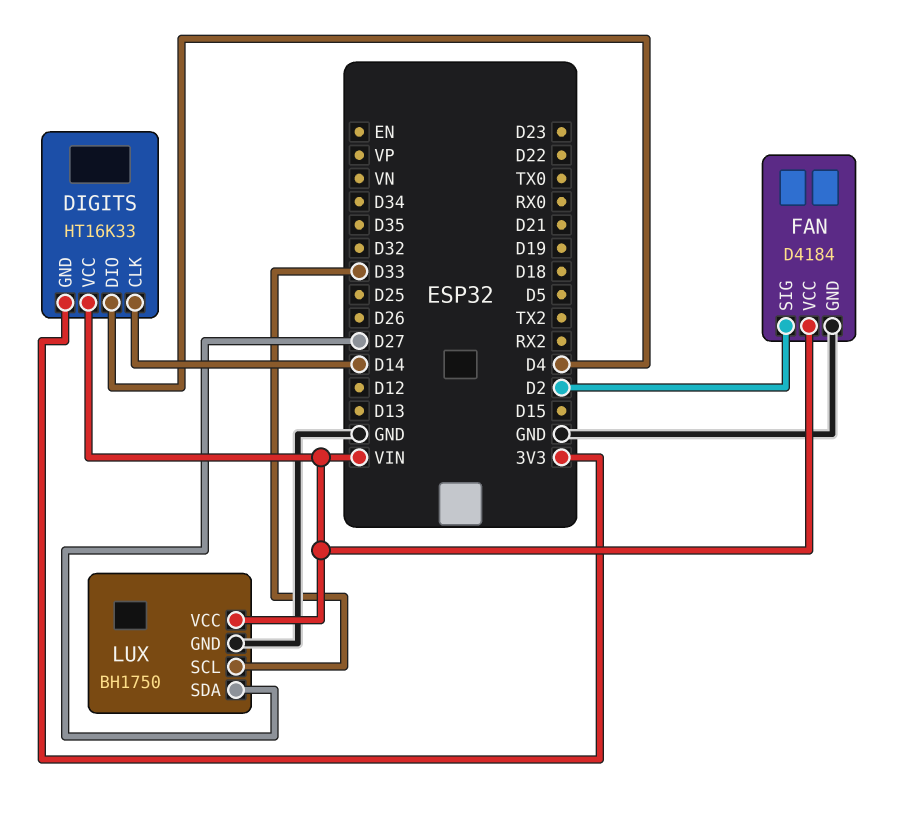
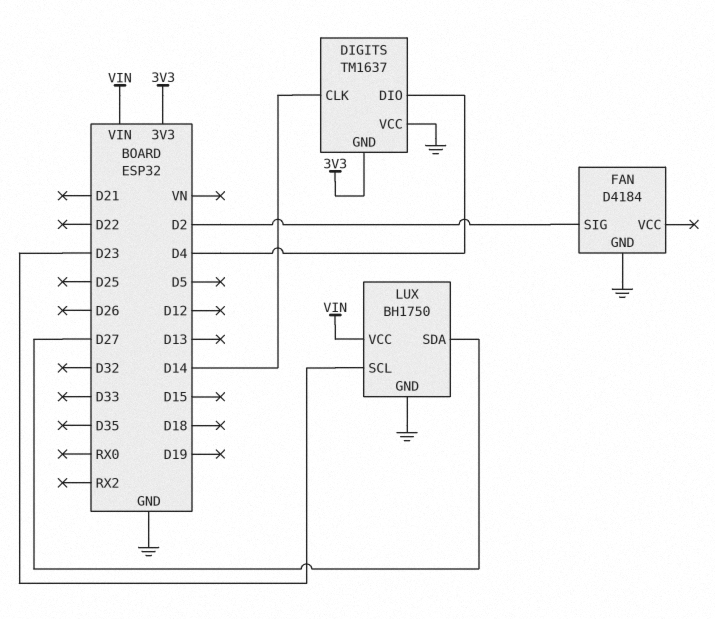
DIGITS: HT16K33 -> TM1637
DIGITS pin VCC: VIN -> GND
FAN pin VCC: VIN -> none
LUX pin SCL: D33 -> D23

